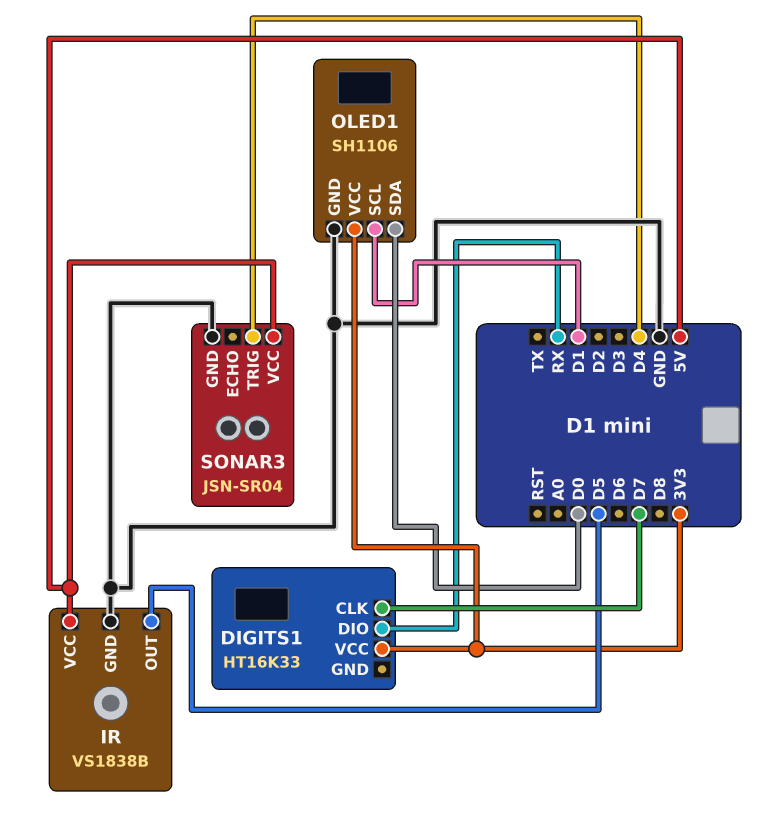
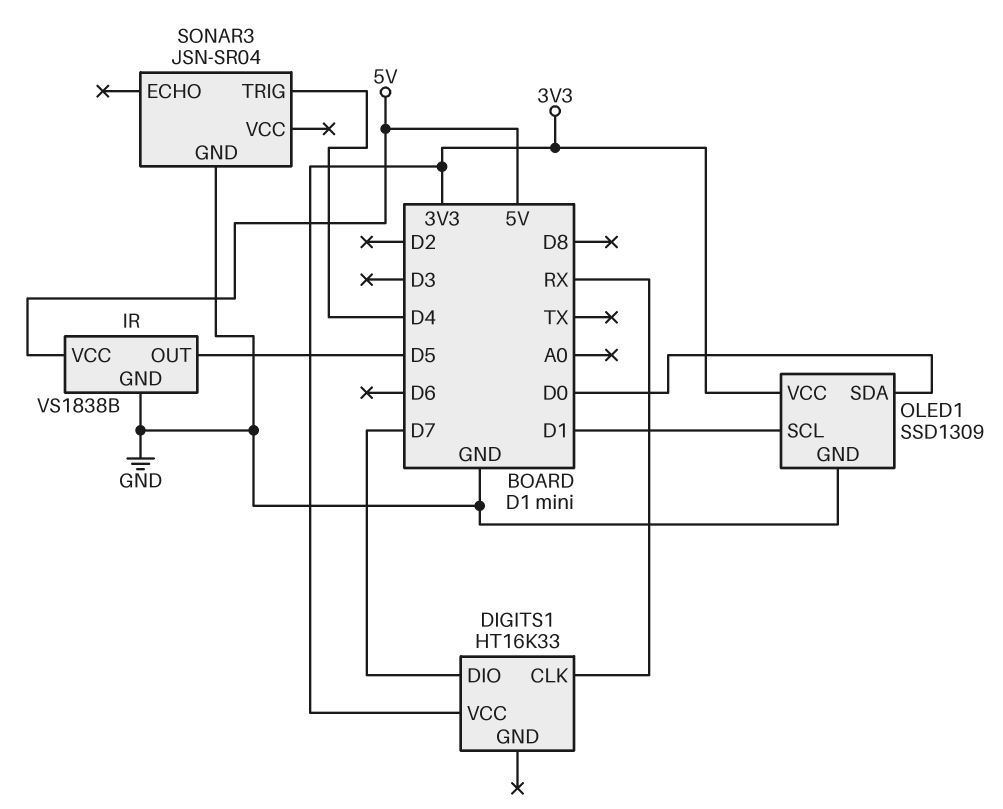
DIGITS1 pin CLK: D7 -> RX
DIGITS1 pin DIO: RX -> D7
OLED1: SH1106 -> SSD1309
SONAR3 pin VCC: 5V -> none

